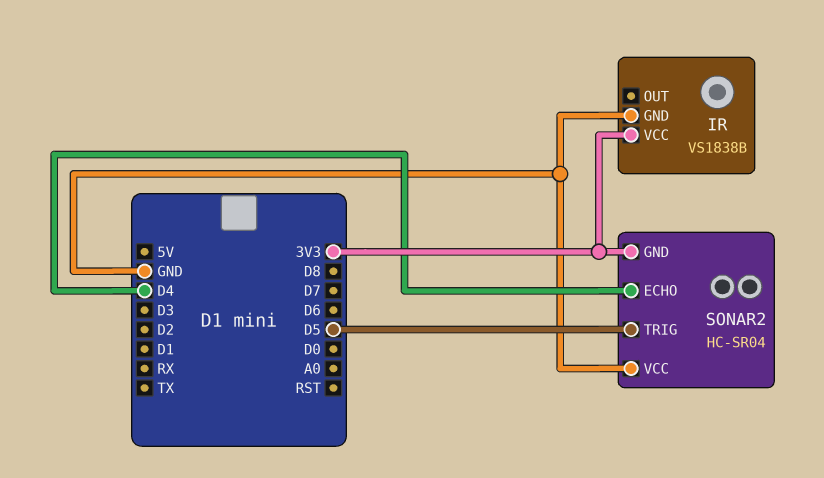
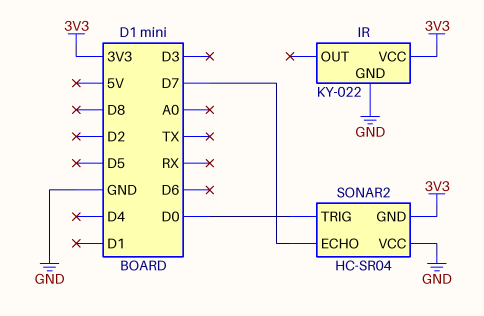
IR: VS1838B -> KY-022
SONAR2 pin ECHO: D4 -> D7
SONAR2 pin TRIG: D5 -> D0

